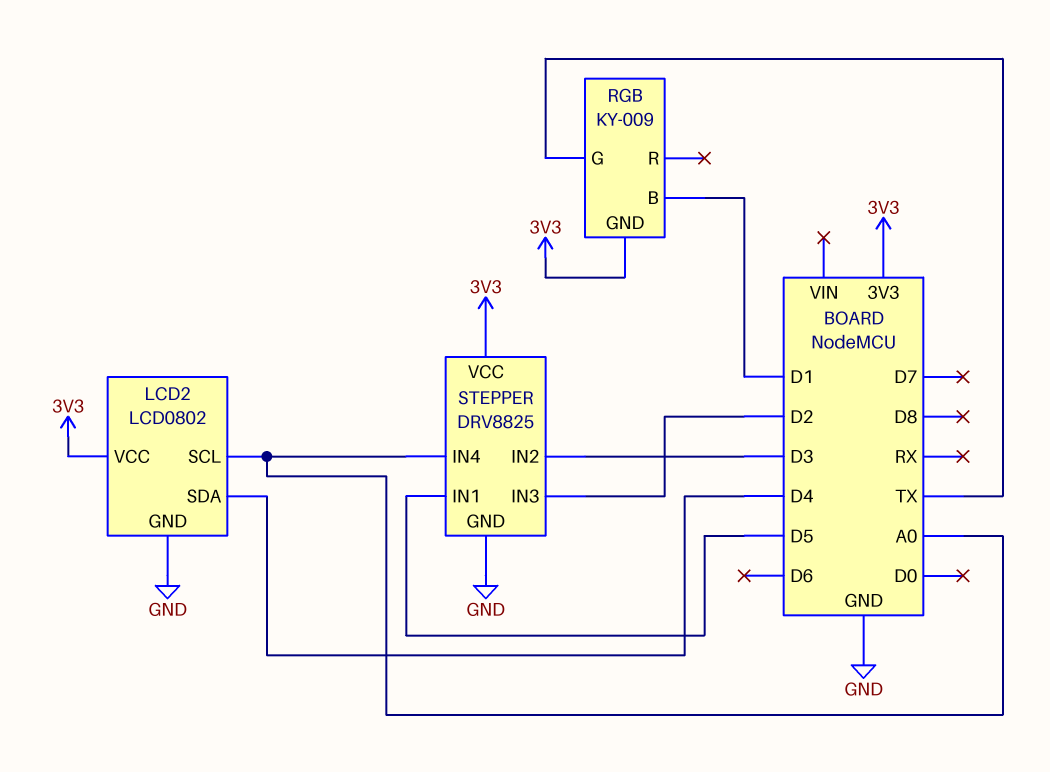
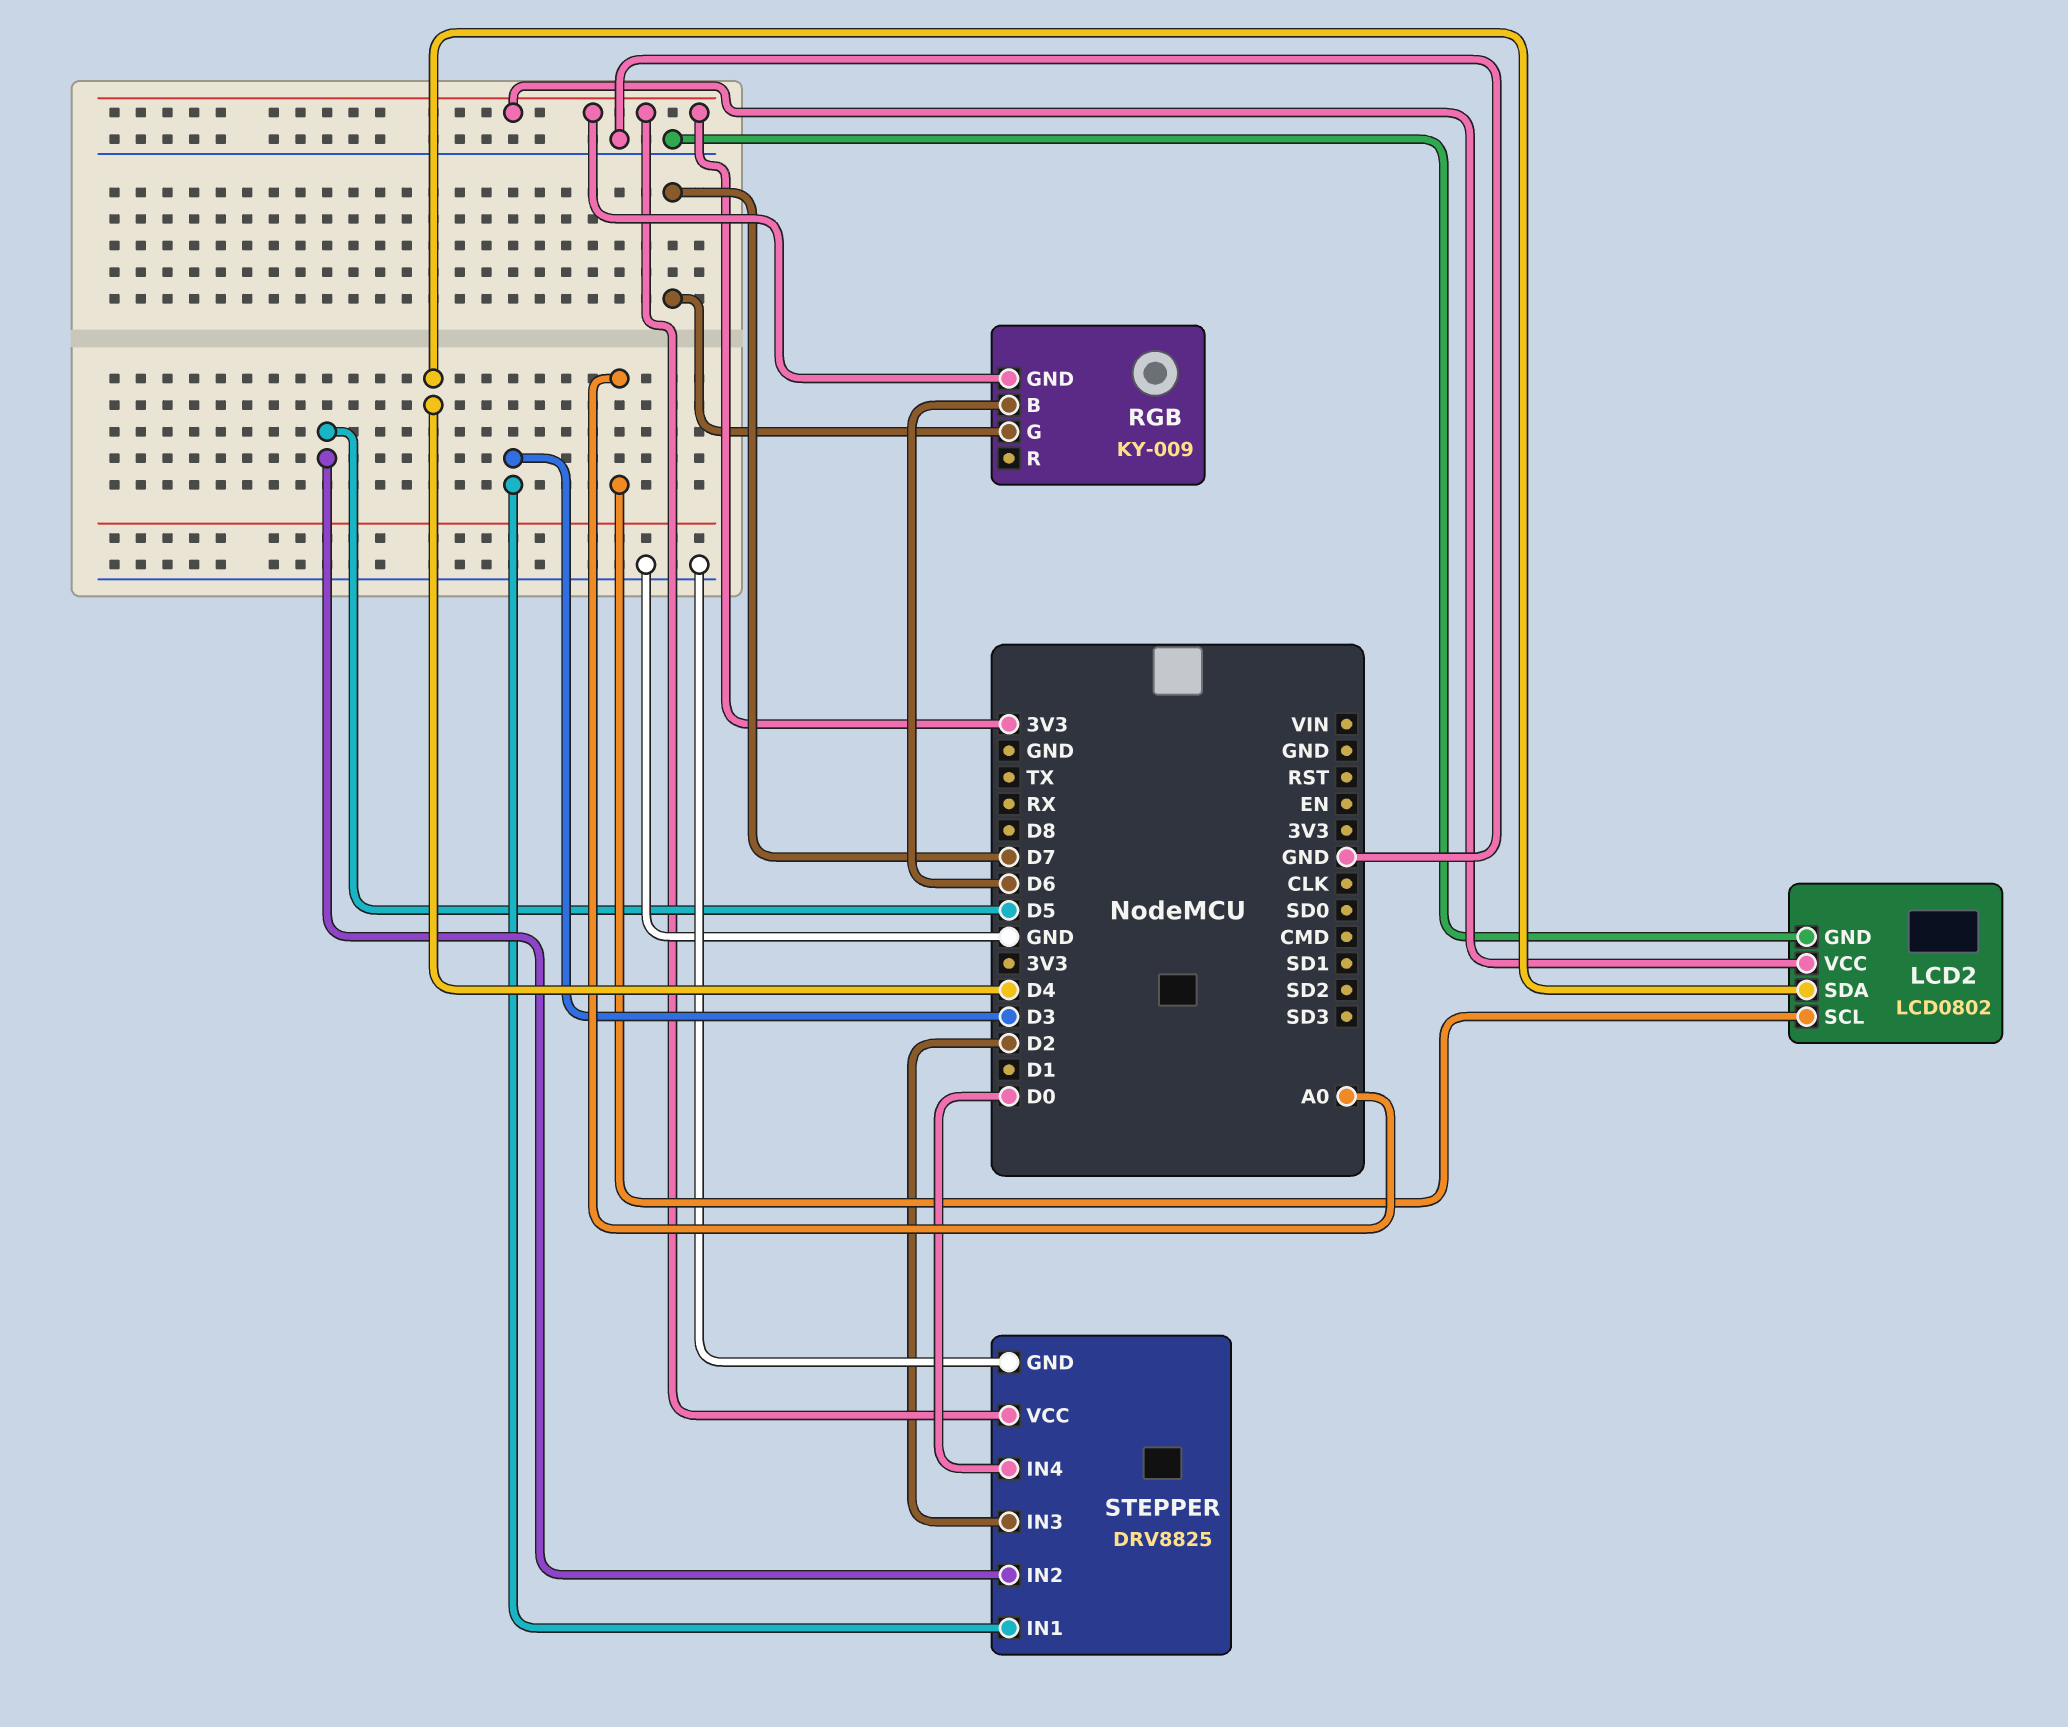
RGB pin B: D1 -> D6
RGB pin G: TX -> D7
STEPPER pin IN1: D5 -> D3
STEPPER pin IN2: D3 -> D5
STEPPER pin IN4: A0 -> D0

